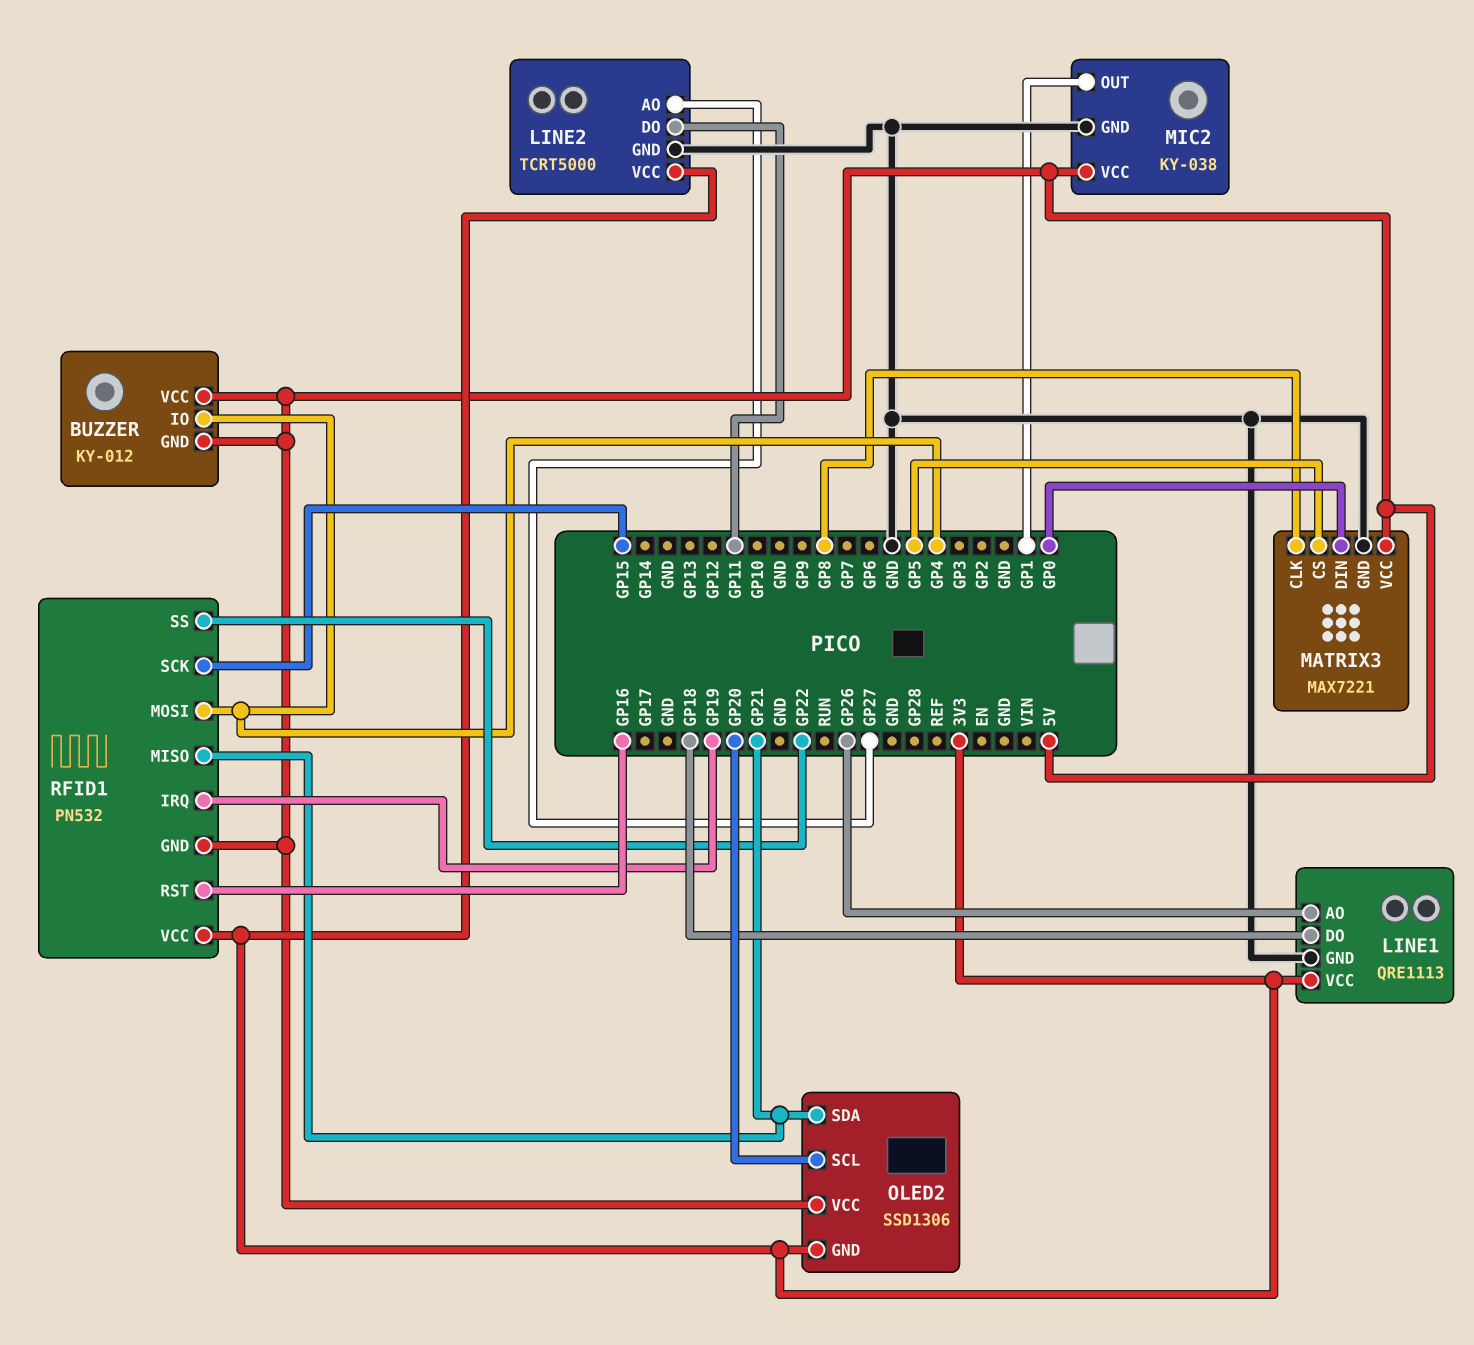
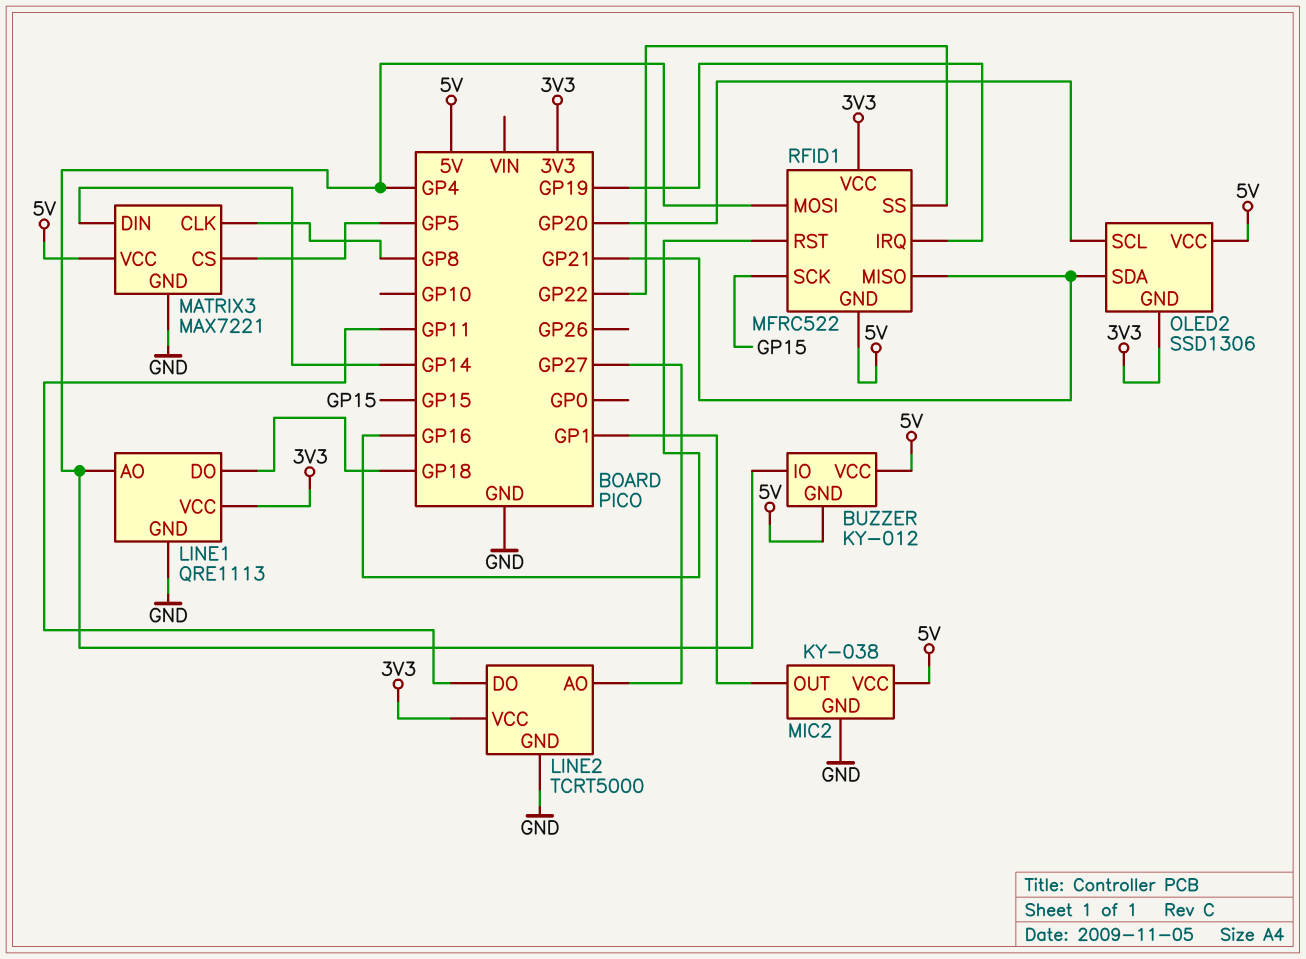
LINE1 pin AO: GP26 -> GP4
MATRIX3 pin DIN: GP0 -> GP14
RFID1: PN532 -> MFRC522

